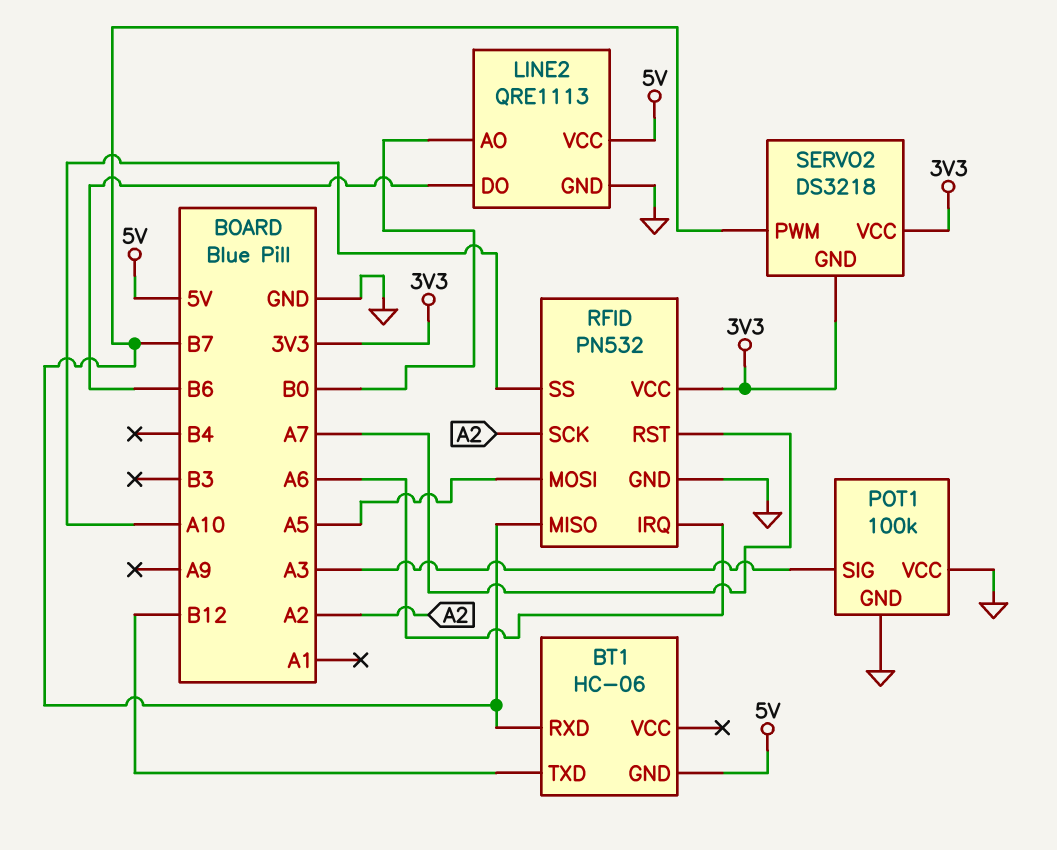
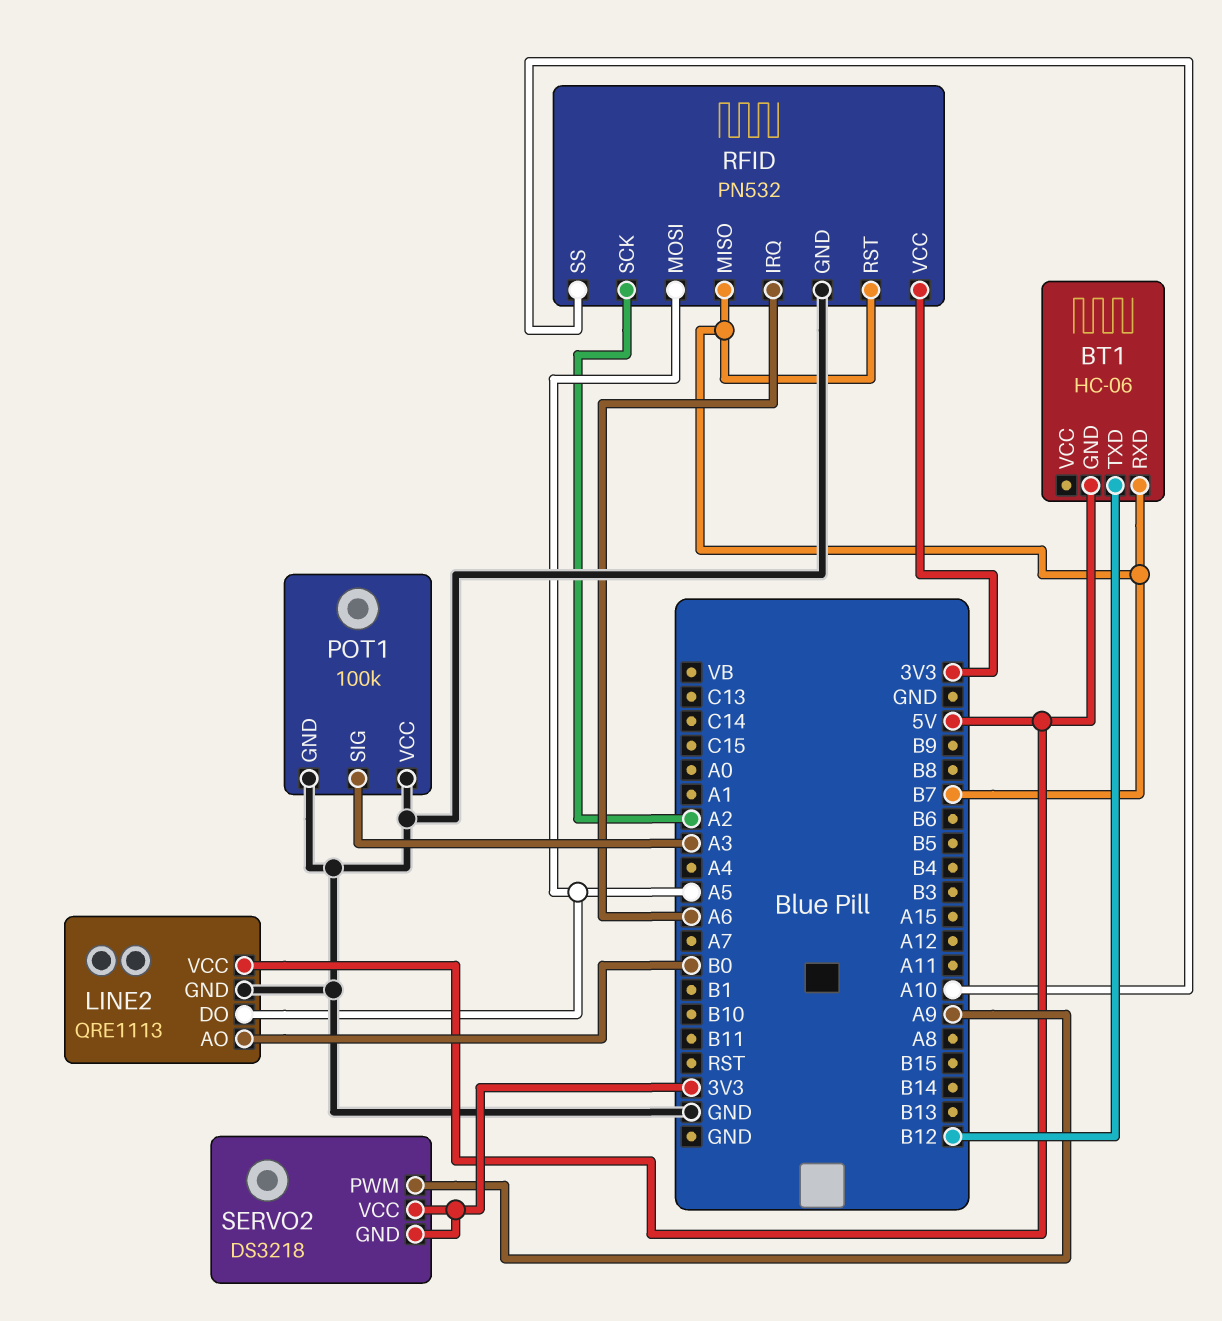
LINE2 pin DO: B6 -> A5
RFID pin RST: A7 -> B7
SERVO2 pin PWM: B7 -> A9

